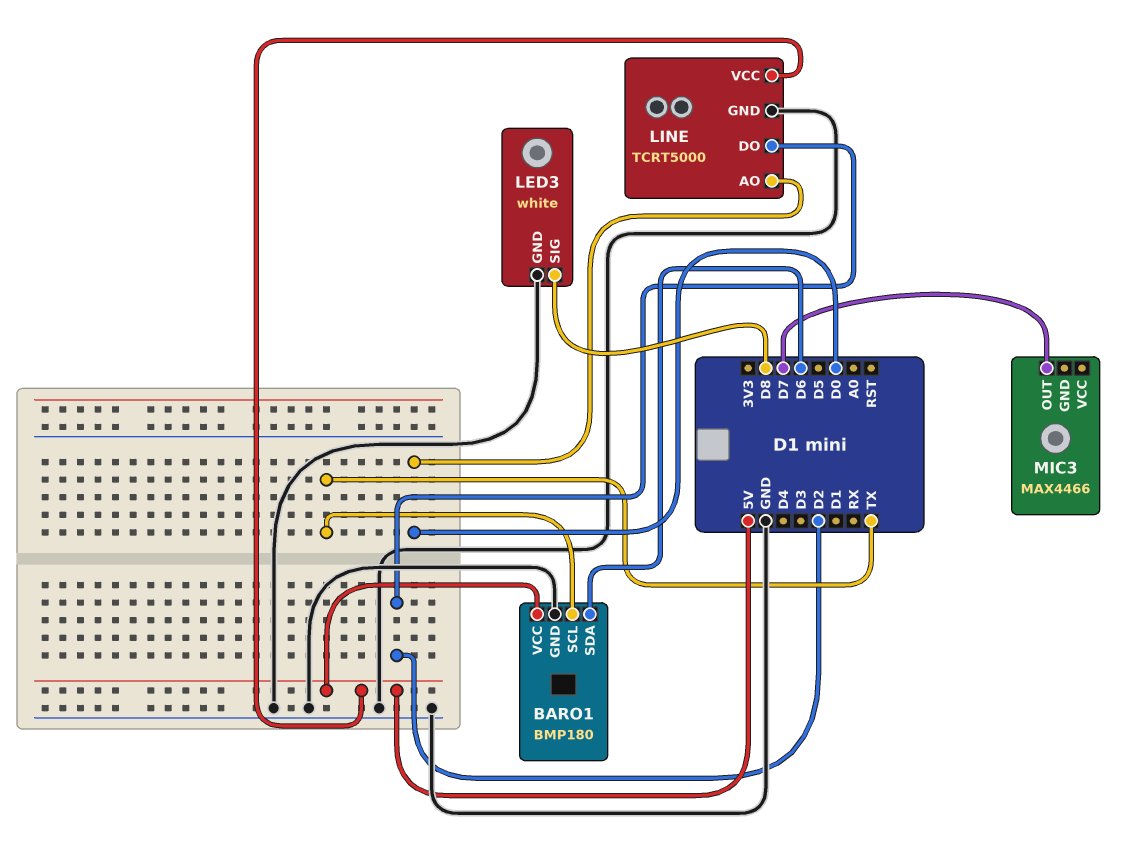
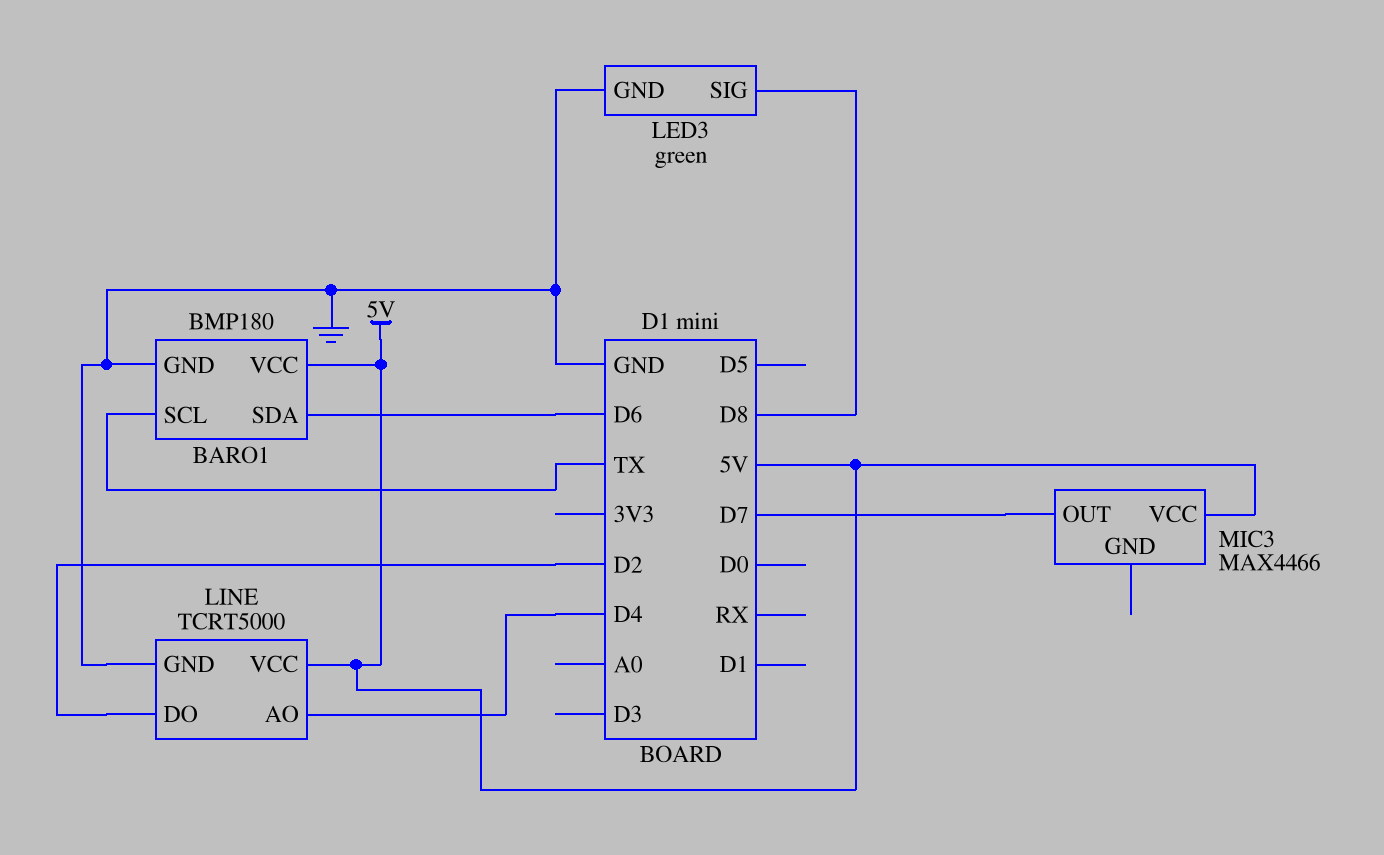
LED3: white -> green
LINE pin AO: D0 -> D4
MIC3 pin VCC: none -> 5V

